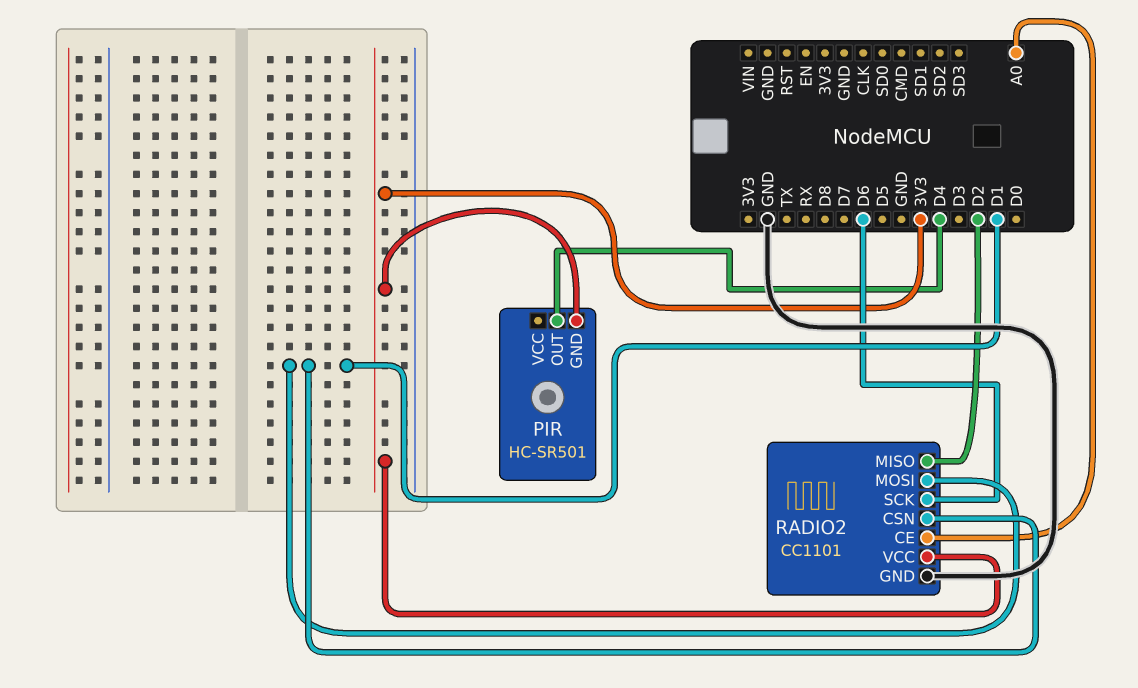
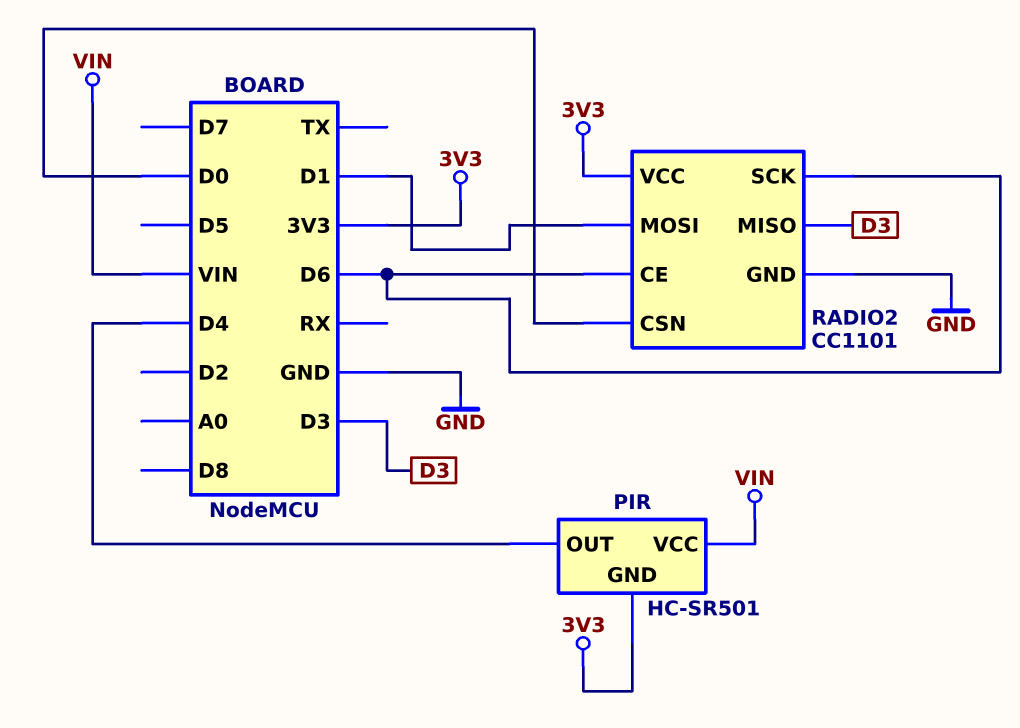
PIR pin VCC: none -> VIN
RADIO2 pin CE: A0 -> D6
RADIO2 pin CSN: D1 -> D0
RADIO2 pin MISO: D2 -> D3

